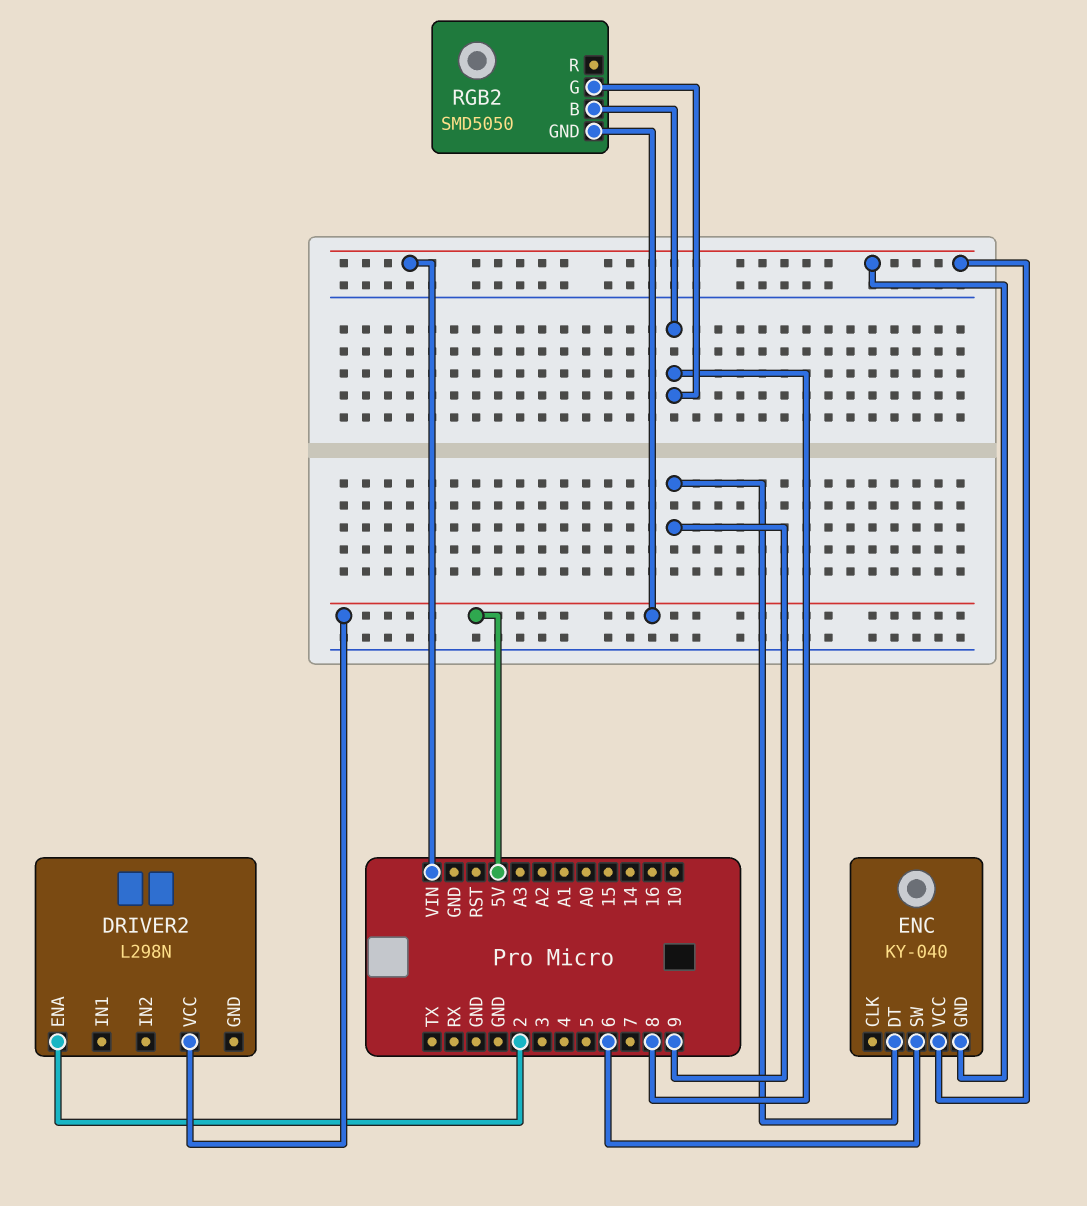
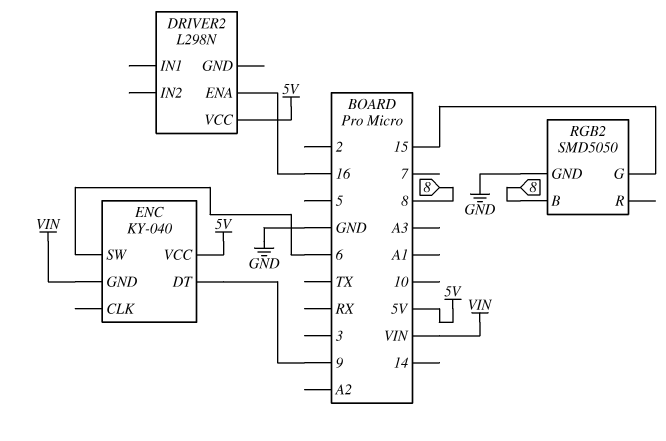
DRIVER2 pin ENA: 2 -> 16
ENC pin VCC: VIN -> 5V
RGB2 pin G: 8 -> 15
RGB2 pin GND: 5V -> GND

